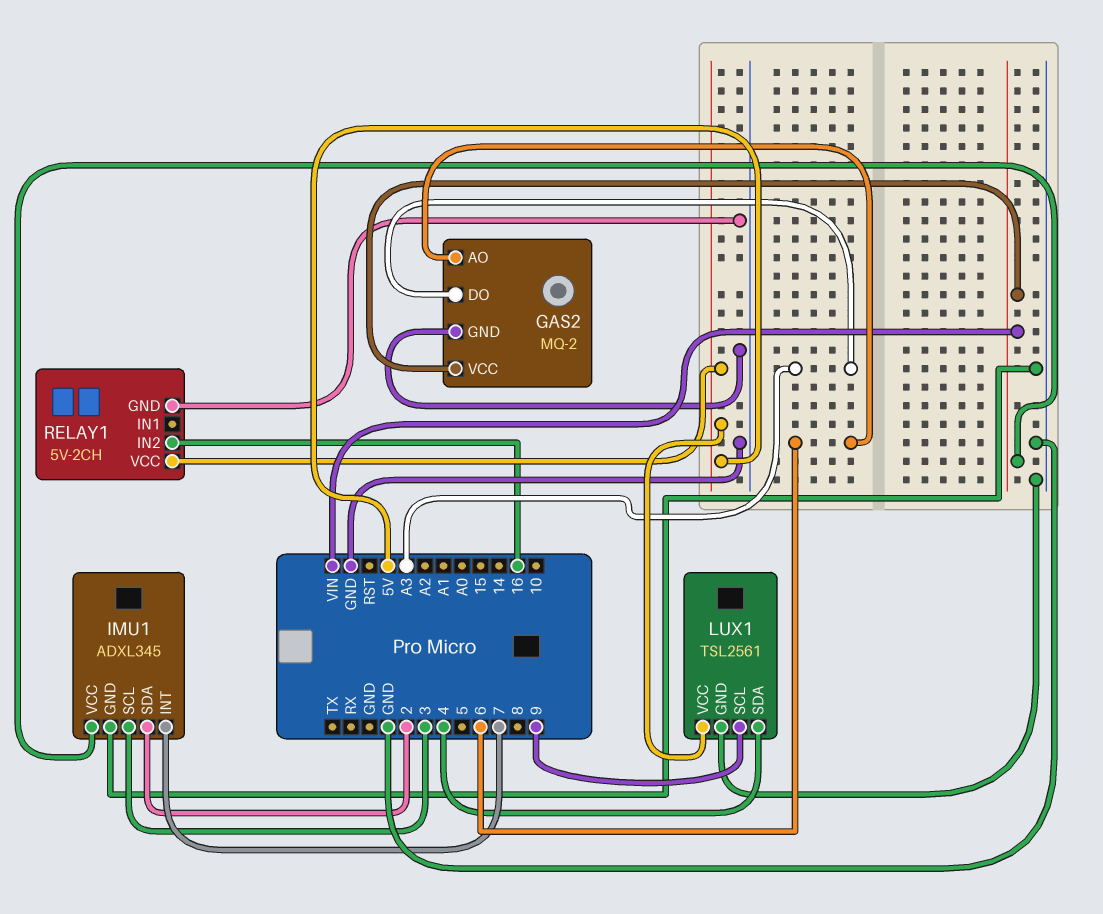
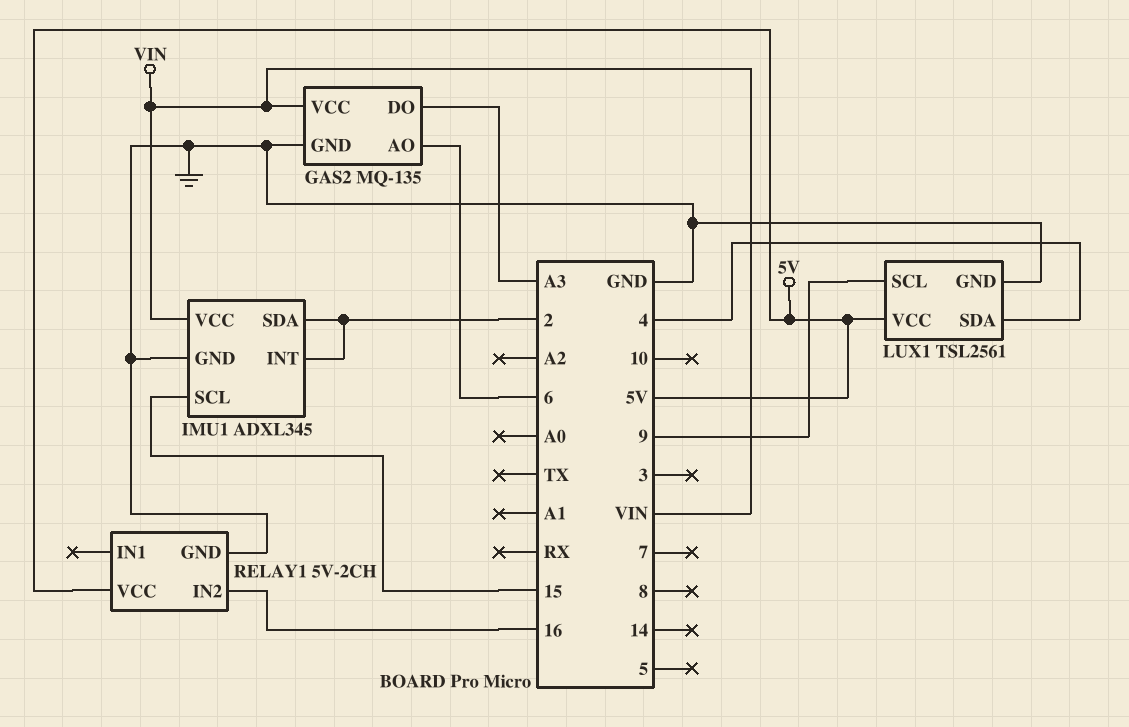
GAS2: MQ-2 -> MQ-135
IMU1 pin INT: 7 -> 2
IMU1 pin SCL: 3 -> 15

